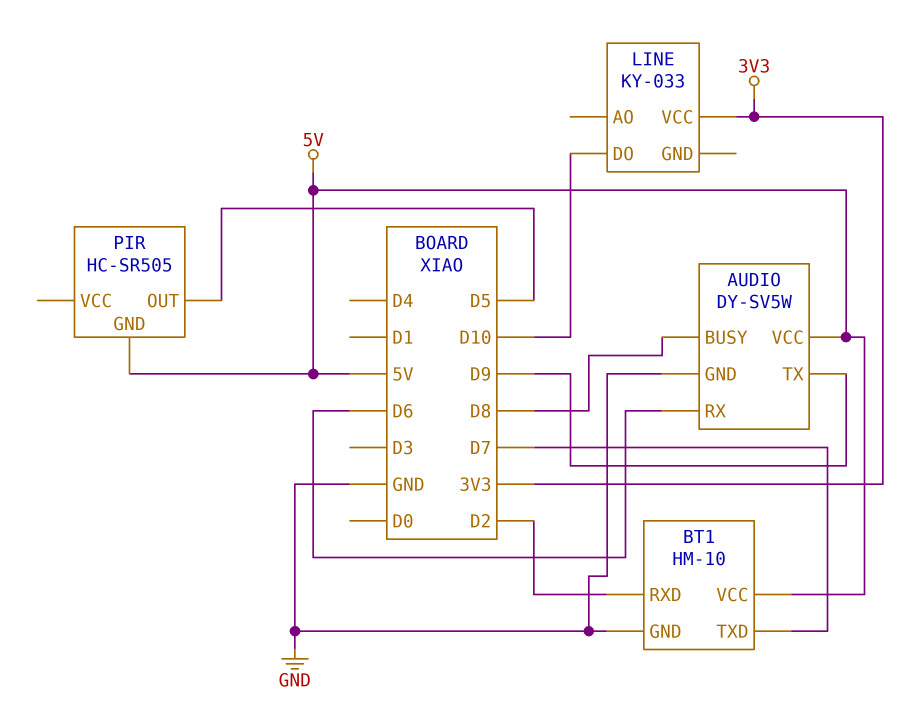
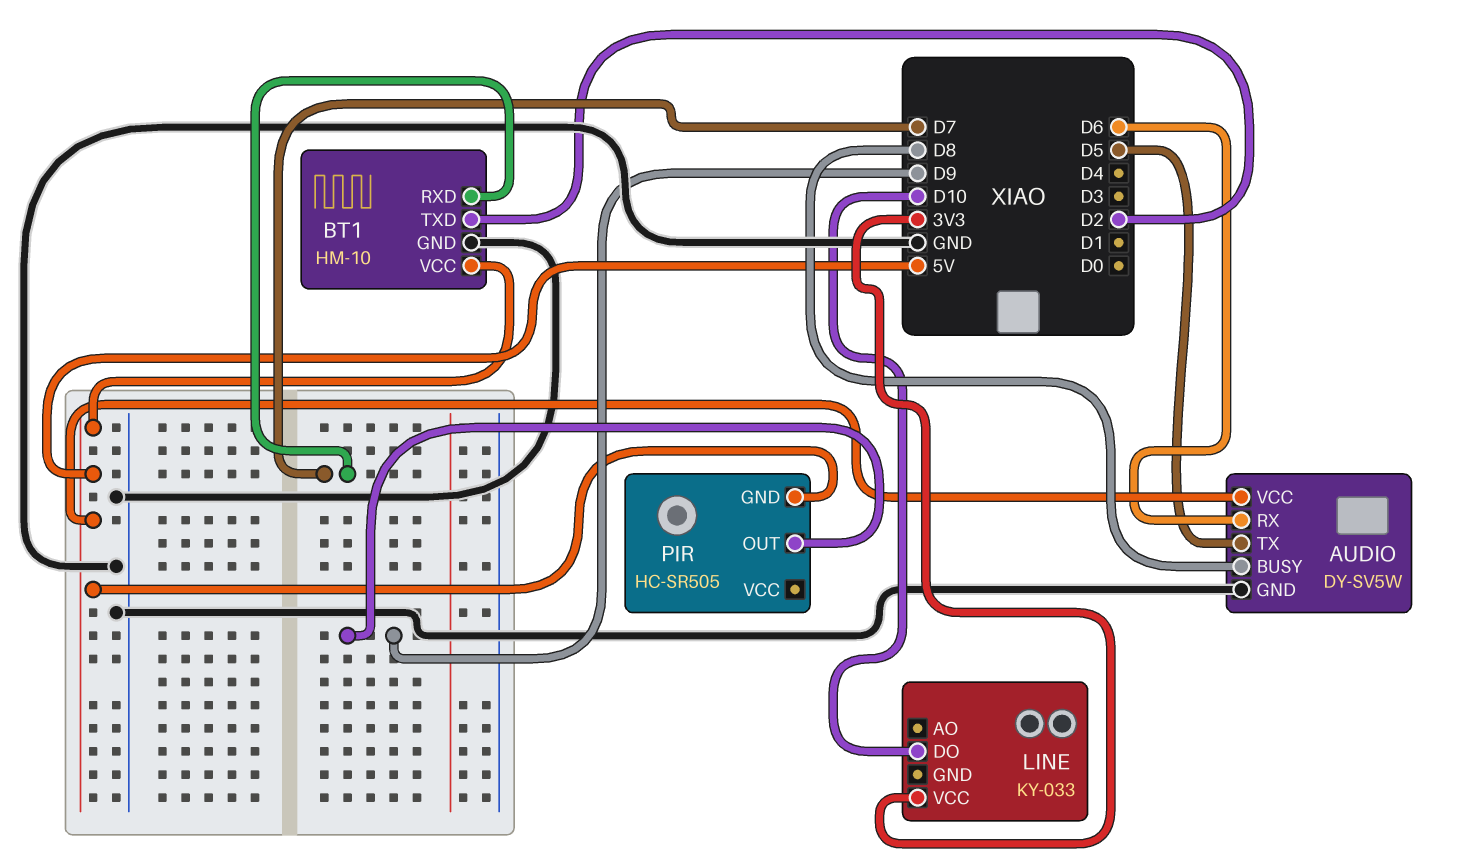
AUDIO pin TX: D9 -> D5
BT1 pin RXD: D2 -> D7
BT1 pin TXD: D7 -> D2
PIR pin OUT: D5 -> D9

